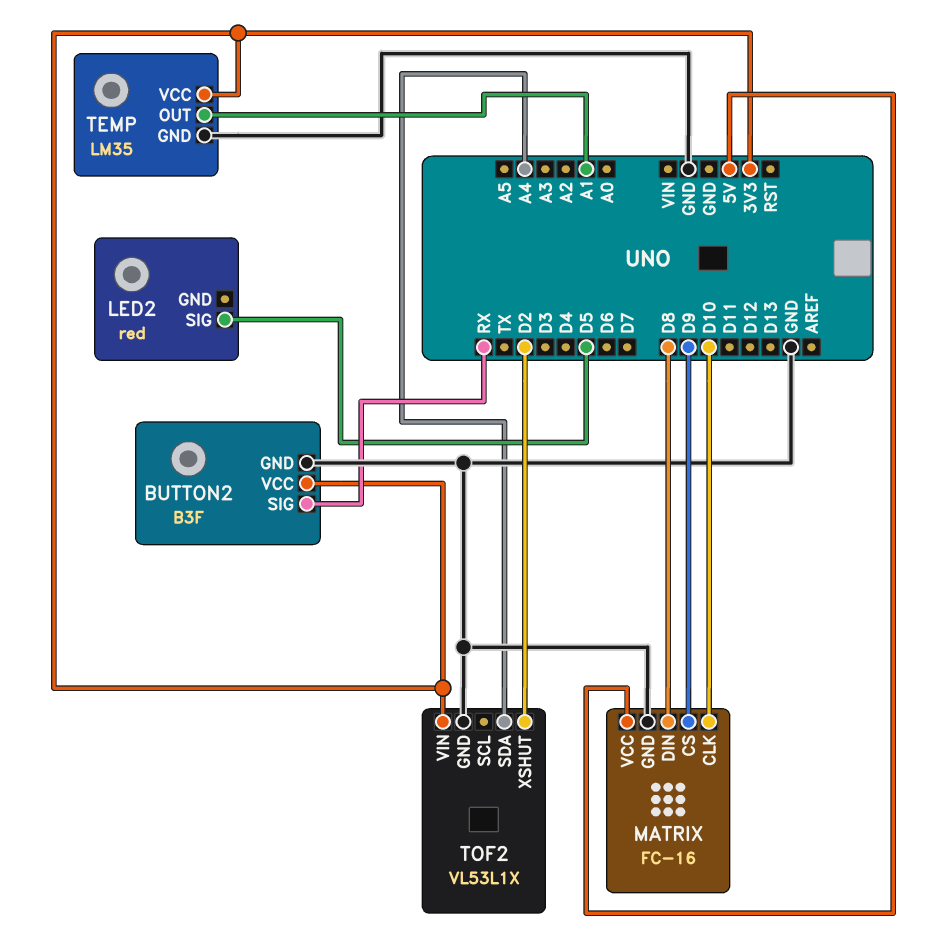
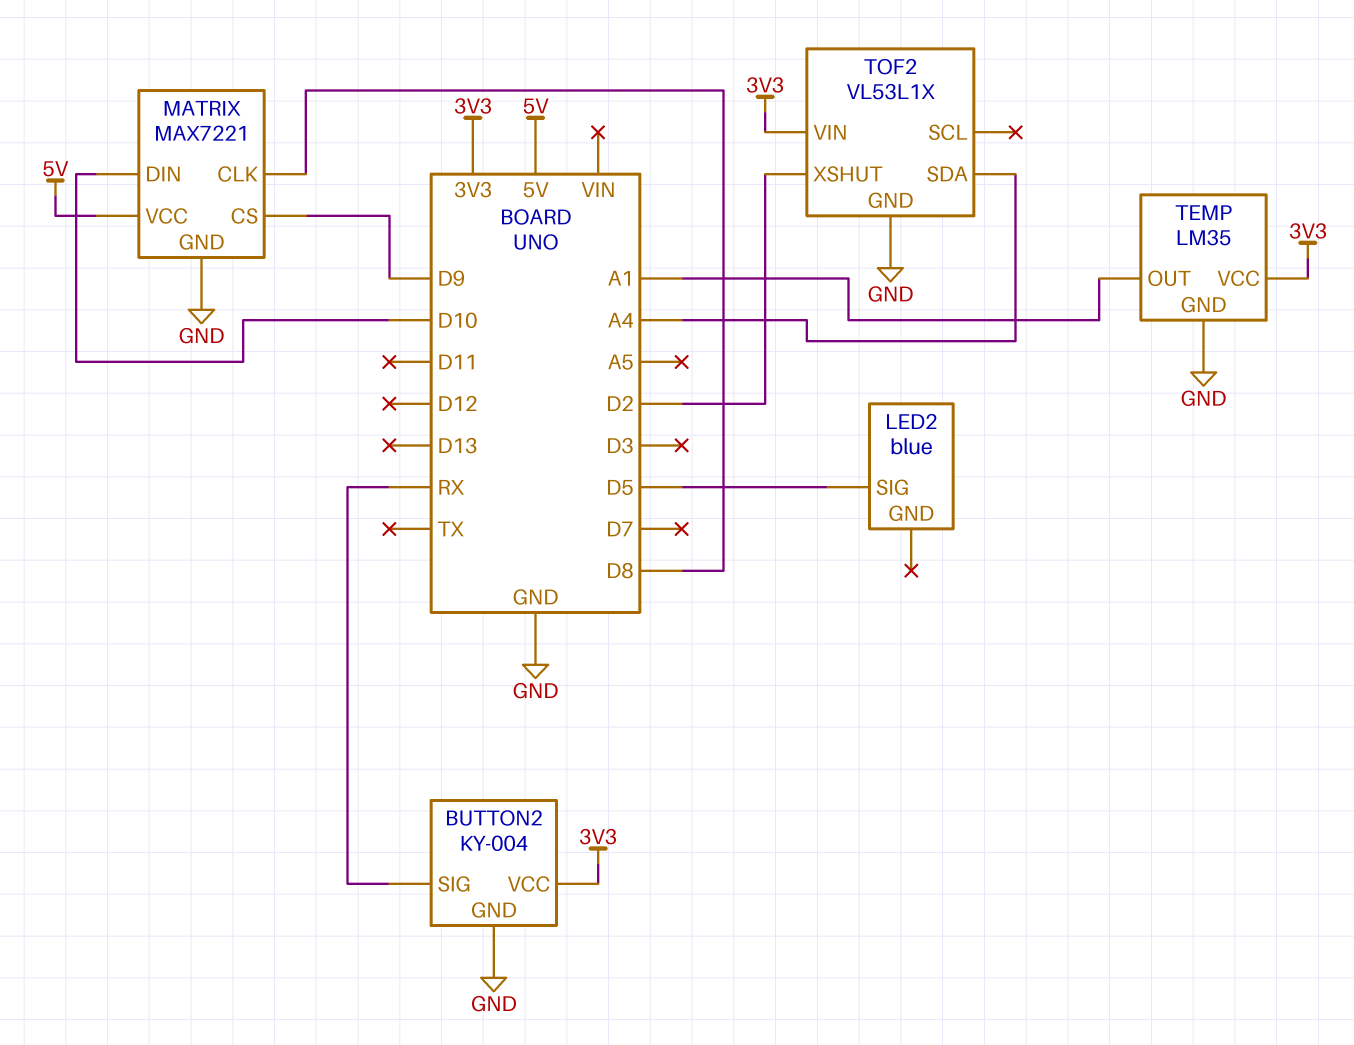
BUTTON2: B3F -> KY-004
LED2: red -> blue
MATRIX: FC-16 -> MAX7221
MATRIX pin CLK: D10 -> D8
MATRIX pin DIN: D8 -> D10

